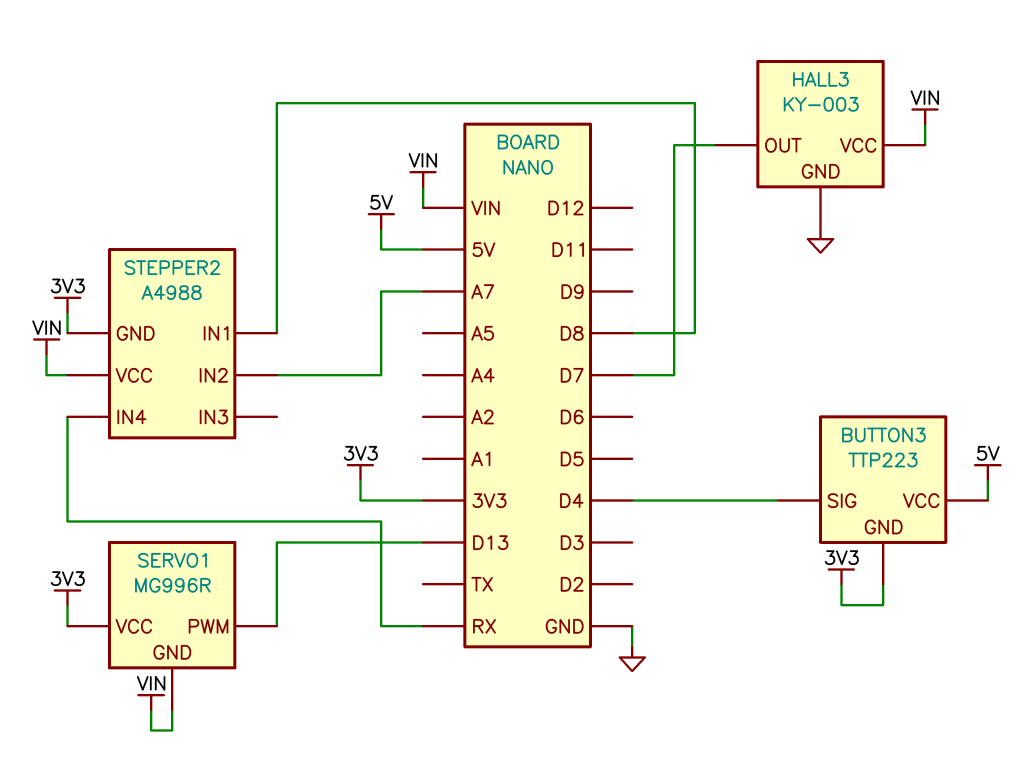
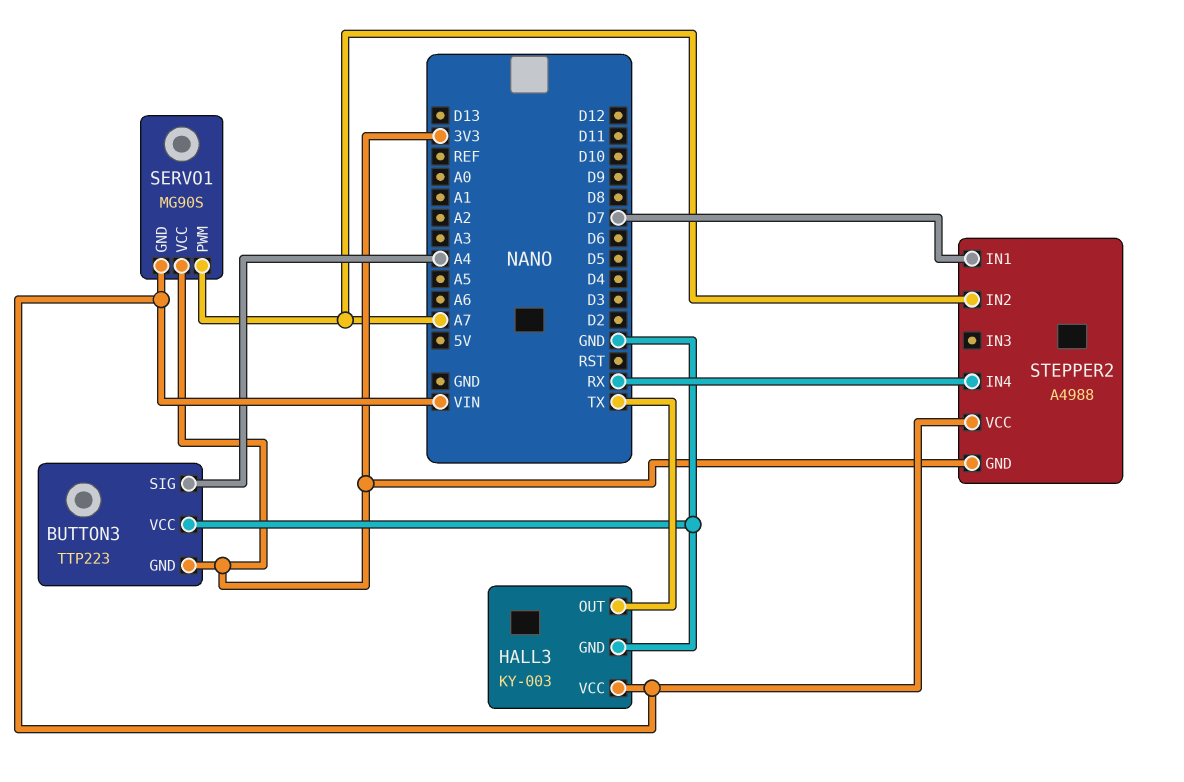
BUTTON3 pin SIG: D4 -> A4
BUTTON3 pin VCC: 5V -> GND
HALL3 pin OUT: D7 -> TX
SERVO1: MG996R -> MG90S
SERVO1 pin PWM: D13 -> A7
STEPPER2 pin IN1: D8 -> D7

